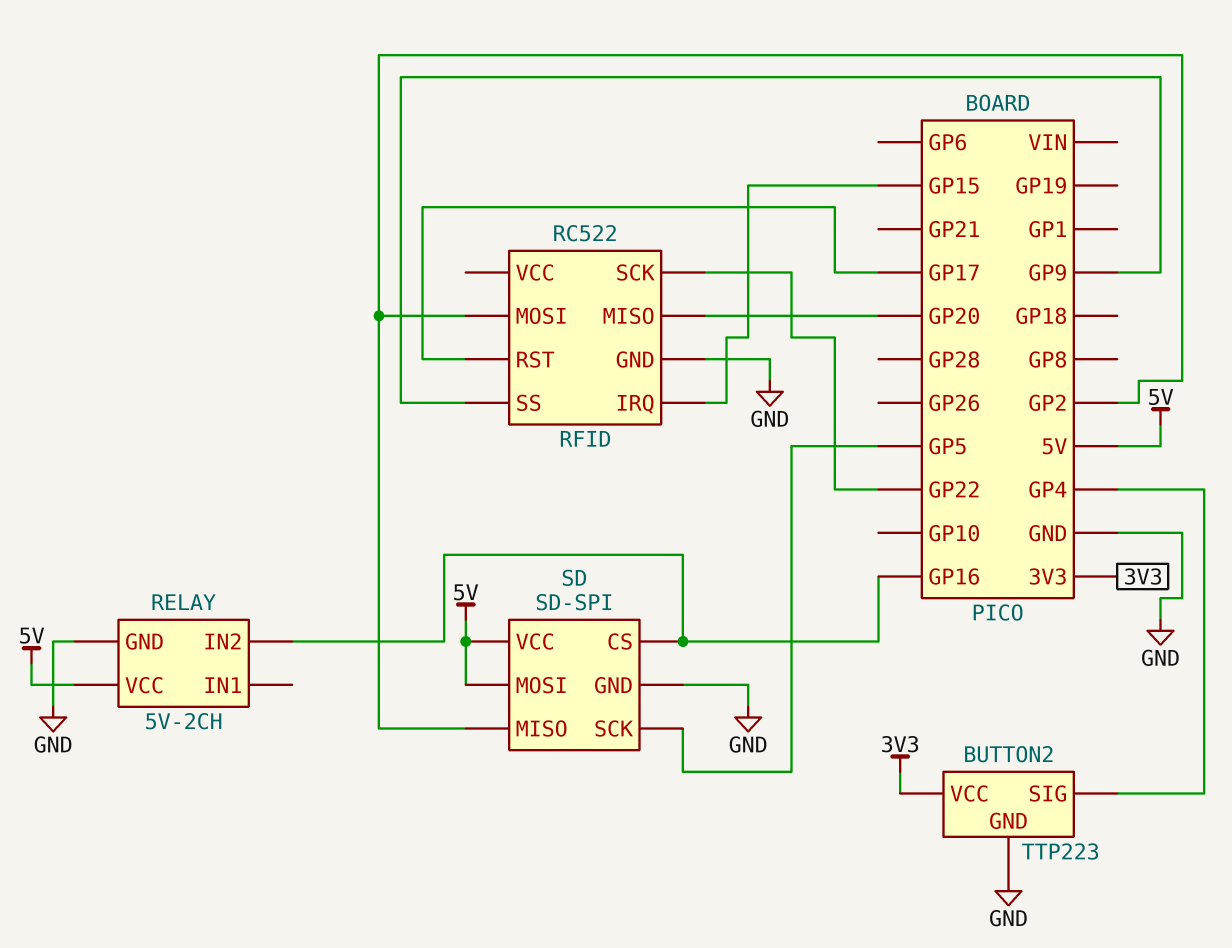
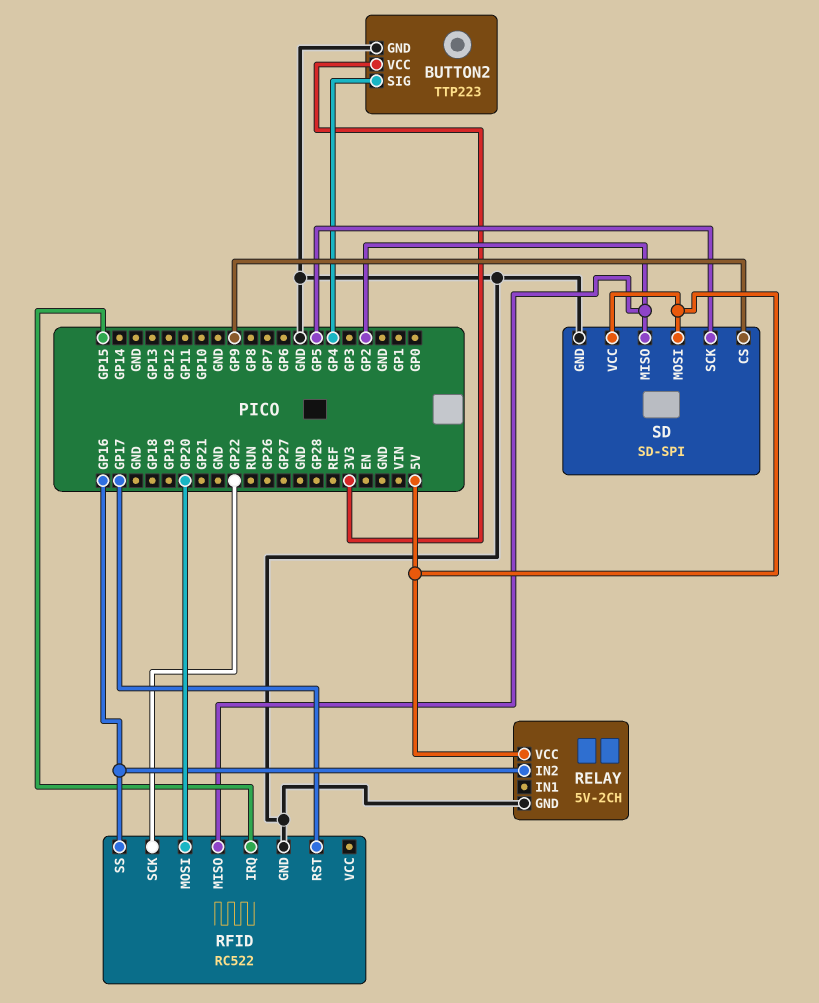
RFID pin MISO: GP20 -> GP2
RFID pin MOSI: GP2 -> GP20
RFID pin SS: GP9 -> GP16
SD pin CS: GP16 -> GP9

